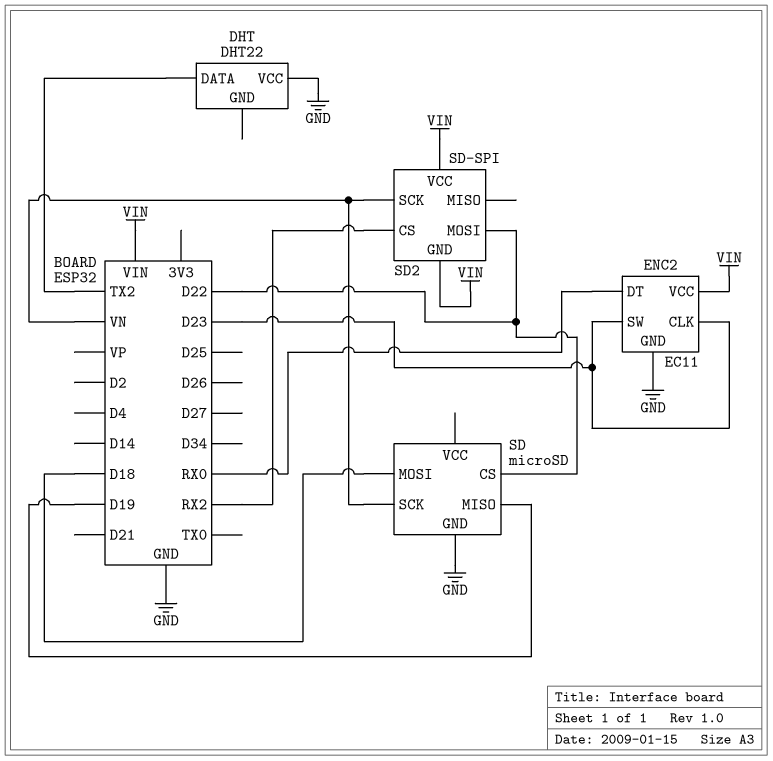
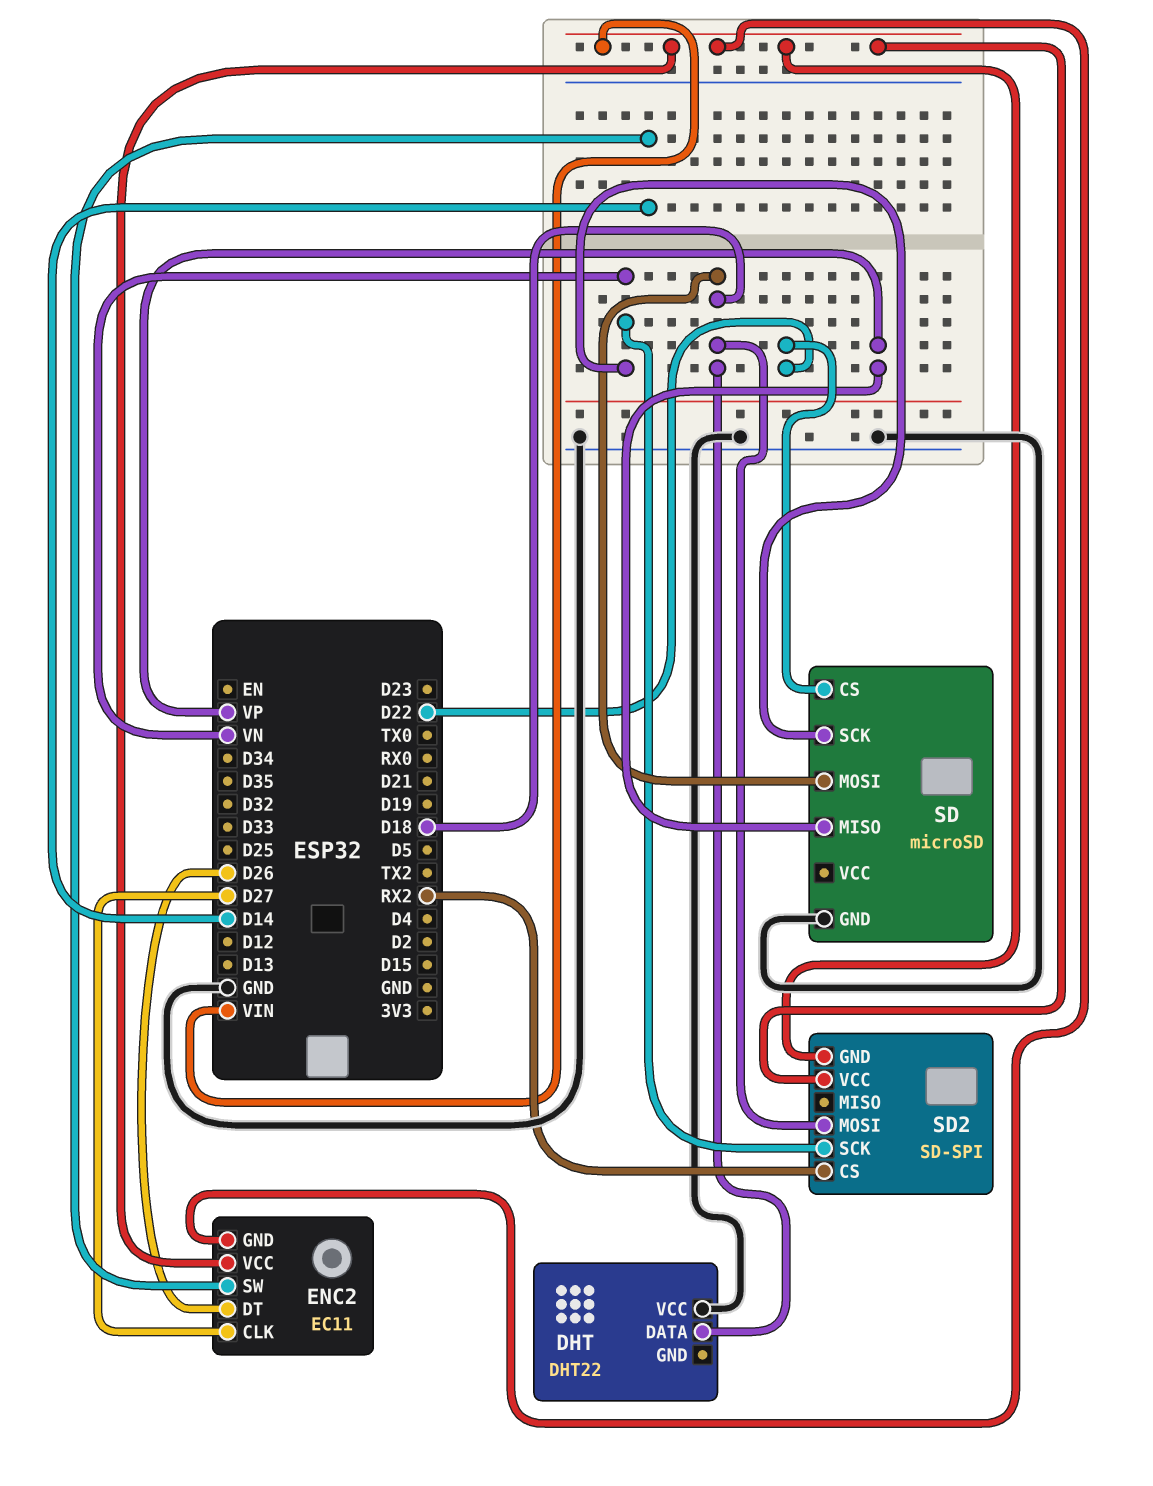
DHT pin DATA: TX2 -> D18
ENC2 pin CLK: D23 -> D27
ENC2 pin DT: RX0 -> D26
ENC2 pin GND: GND -> VIN
ENC2 pin SW: D23 -> D14
SD pin MISO: D19 -> VP
SD2 pin MOSI: D22 -> D18

